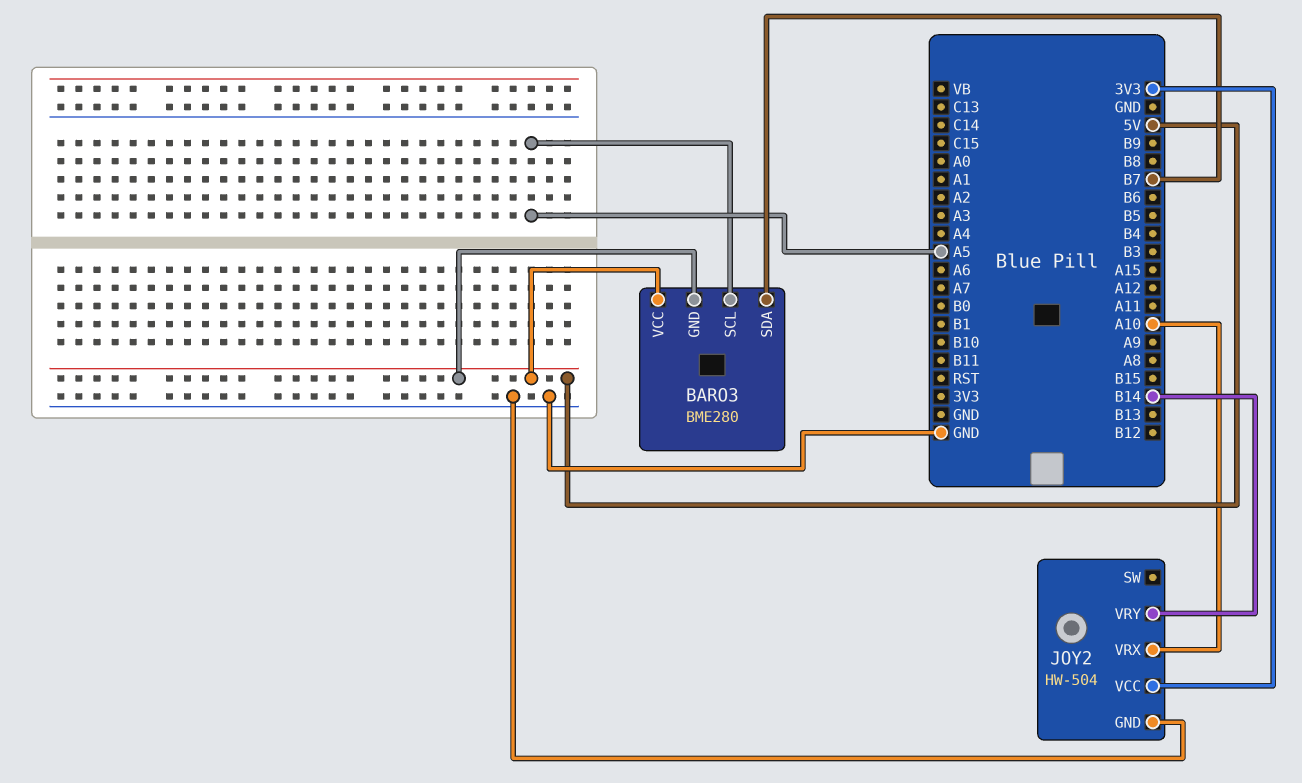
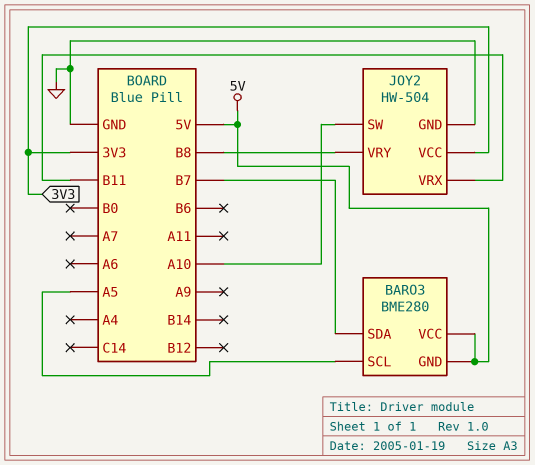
JOY2 pin SW: none -> A10
JOY2 pin VRX: A10 -> B11
JOY2 pin VRY: B14 -> B8

